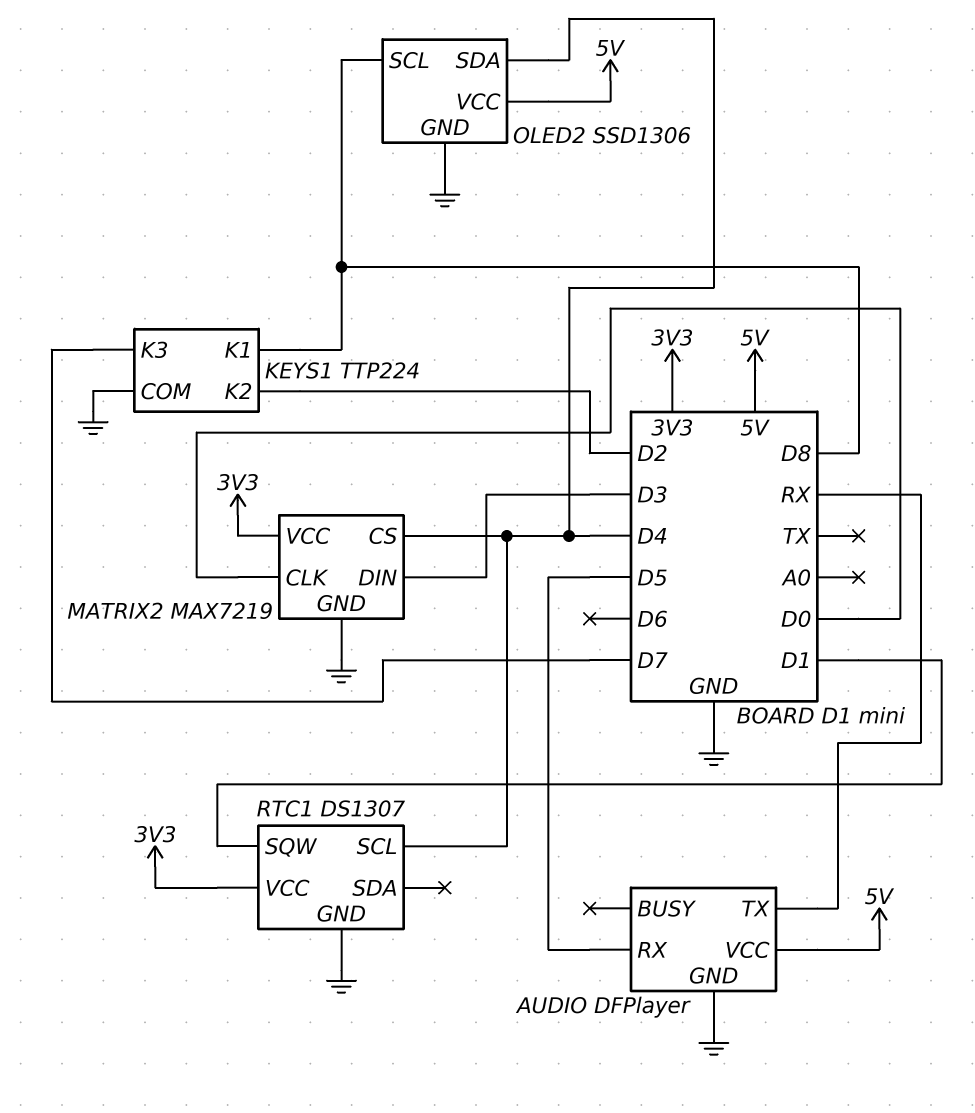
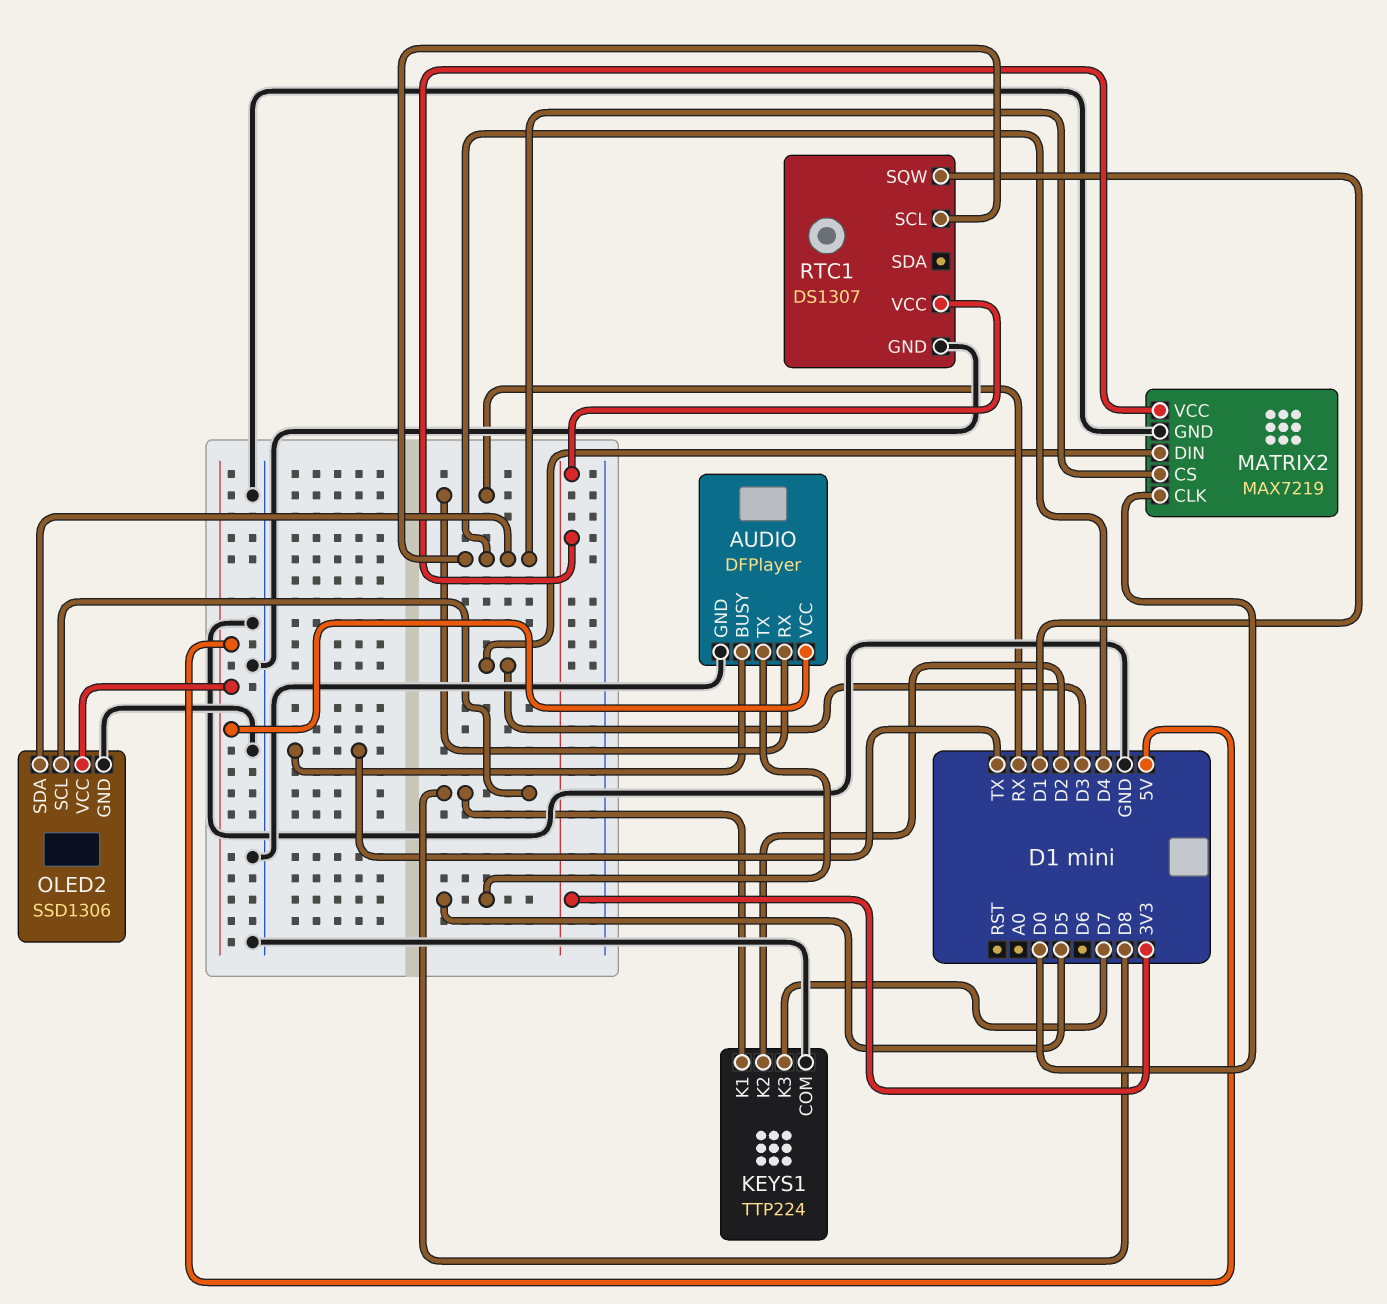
AUDIO pin BUSY: none -> TX
AUDIO pin RX: D5 -> RX
AUDIO pin TX: RX -> D5

